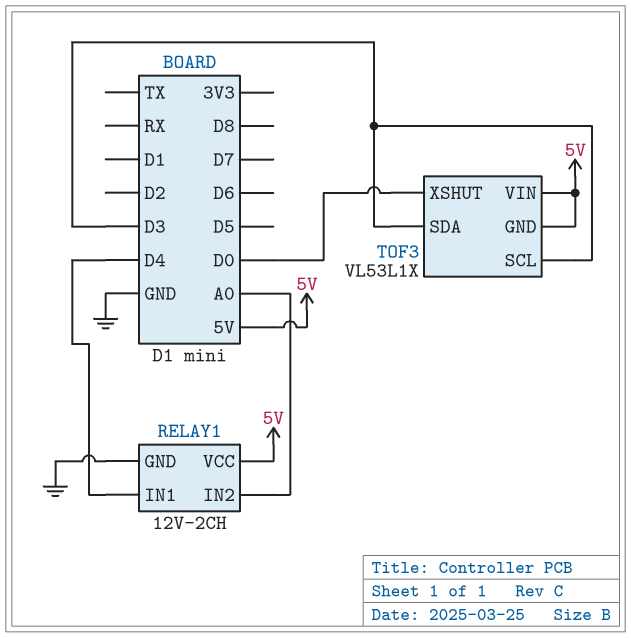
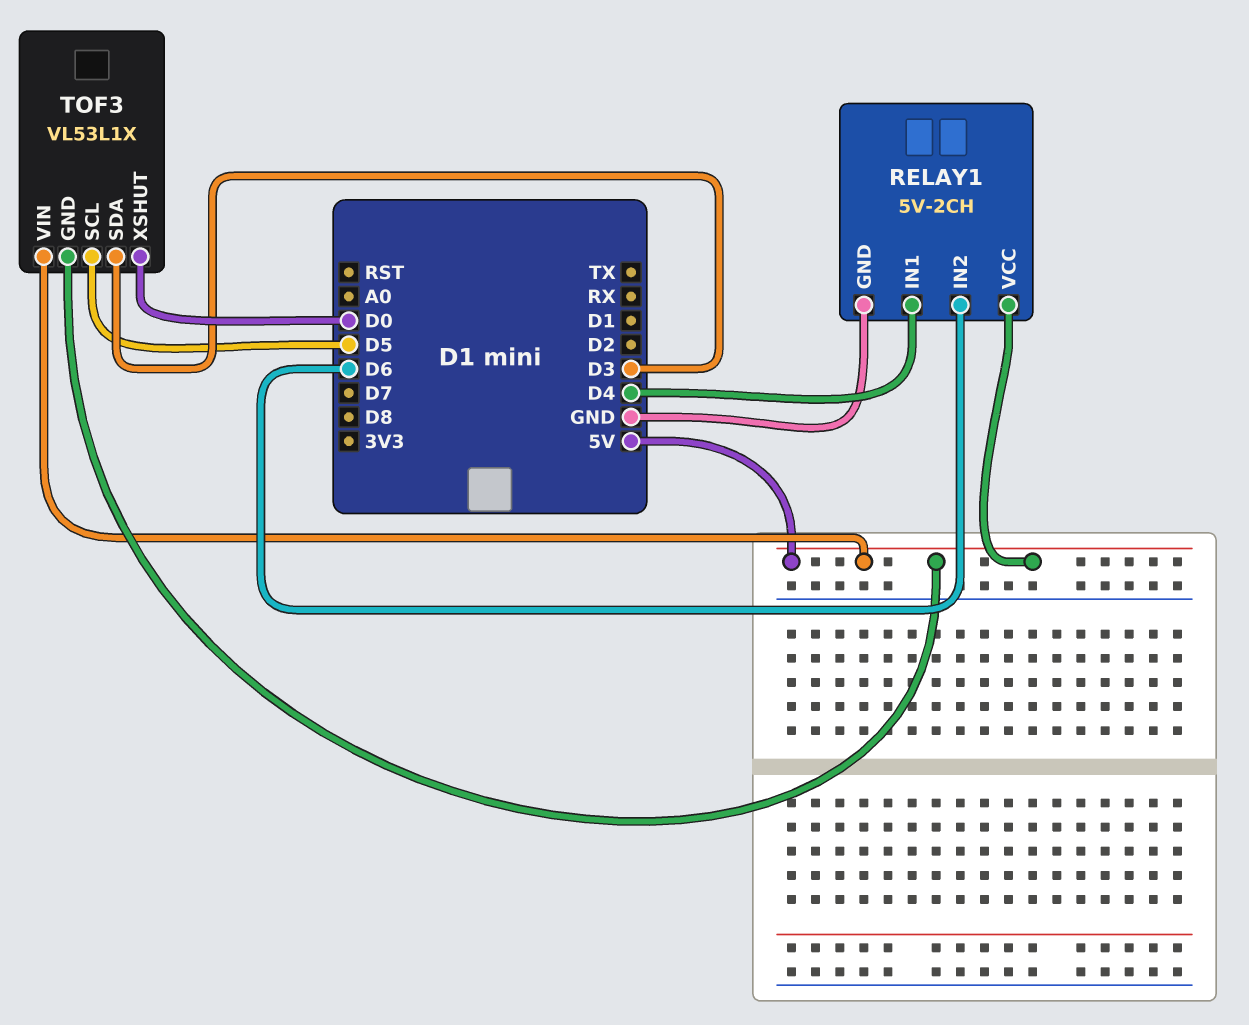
RELAY1: 12V-2CH -> 5V-2CH
RELAY1 pin IN2: A0 -> D6
TOF3 pin SCL: D3 -> D5

